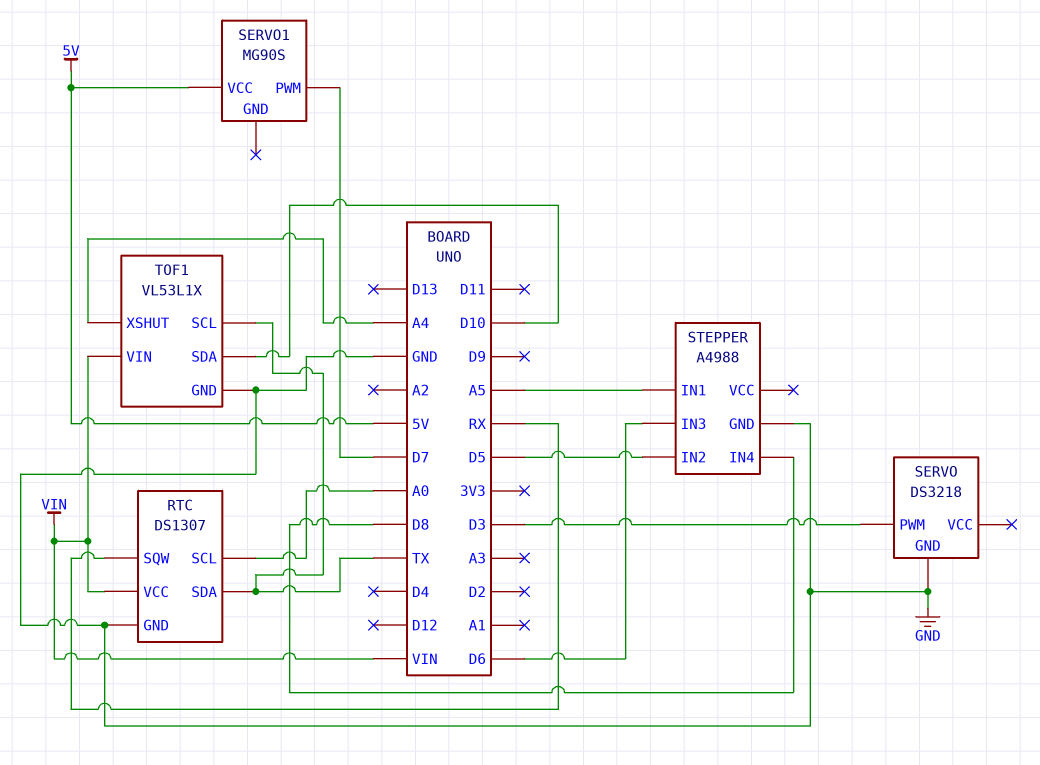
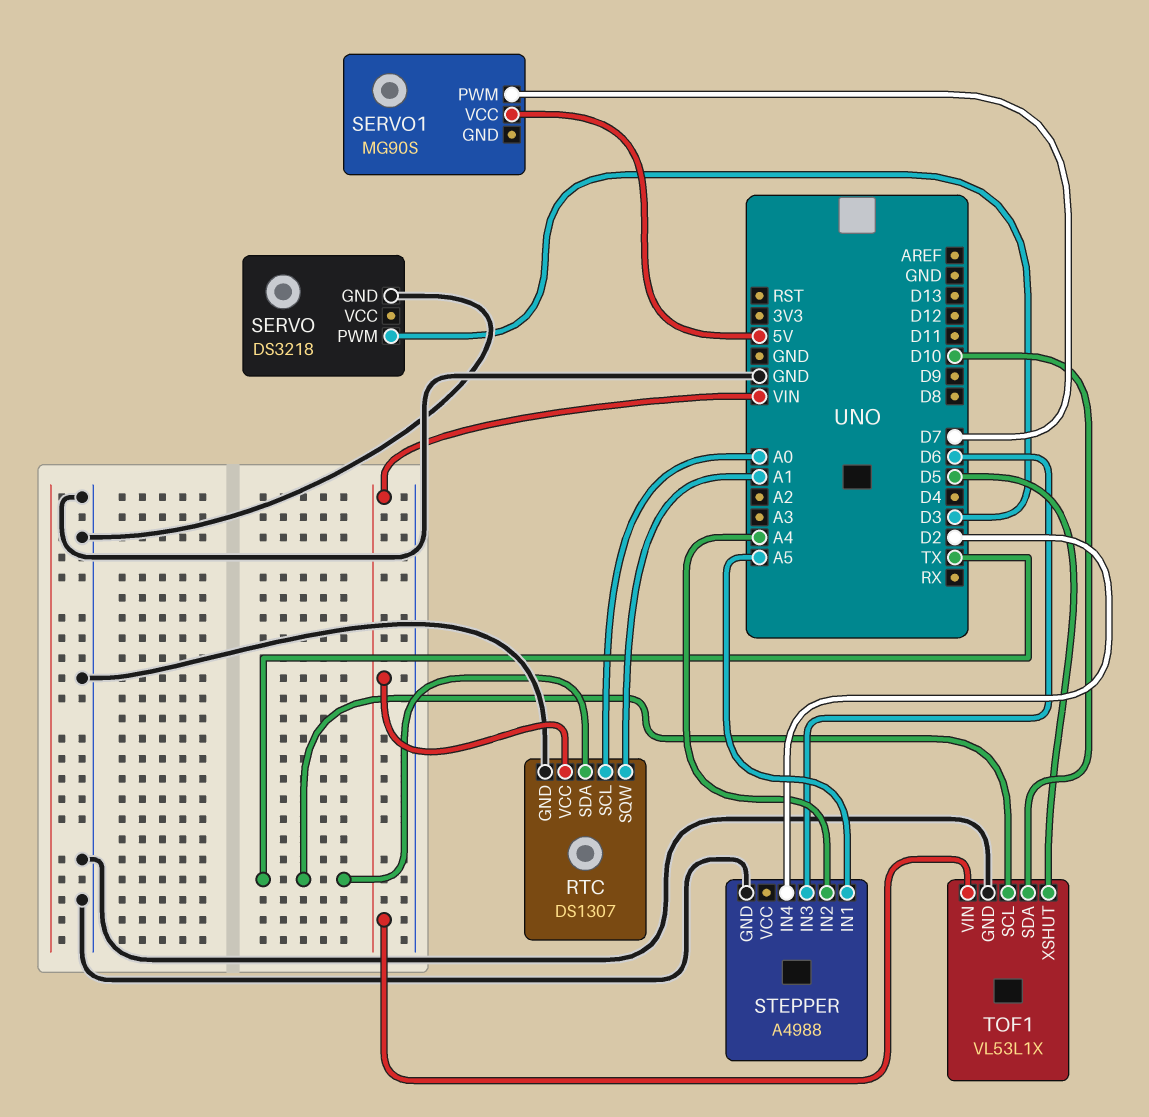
RTC pin SQW: RX -> A1
STEPPER pin IN2: D5 -> A4
STEPPER pin IN4: D8 -> D2
TOF1 pin XSHUT: A4 -> D5

